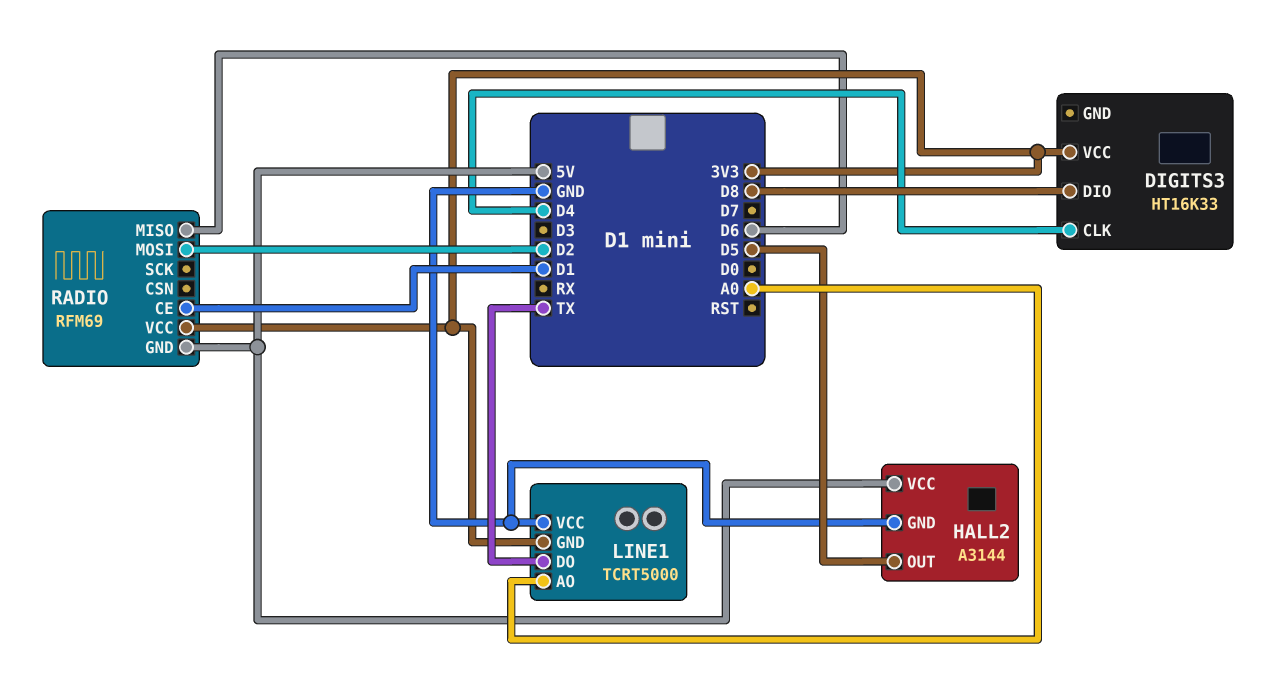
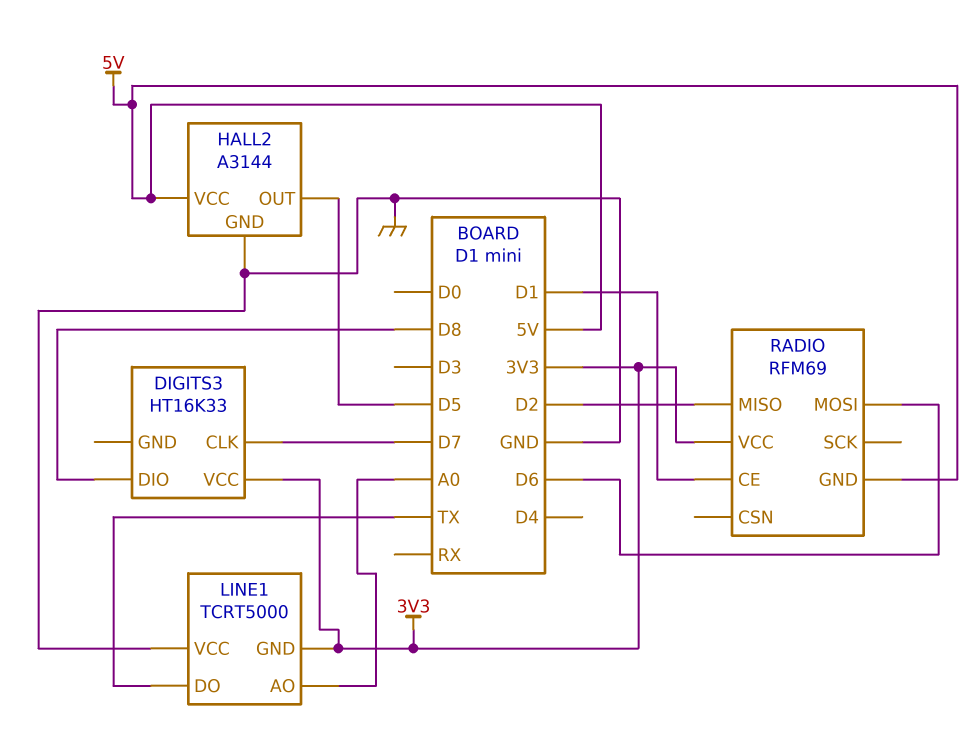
DIGITS3 pin CLK: D4 -> D7
RADIO pin MISO: D6 -> D2
RADIO pin MOSI: D2 -> D6

